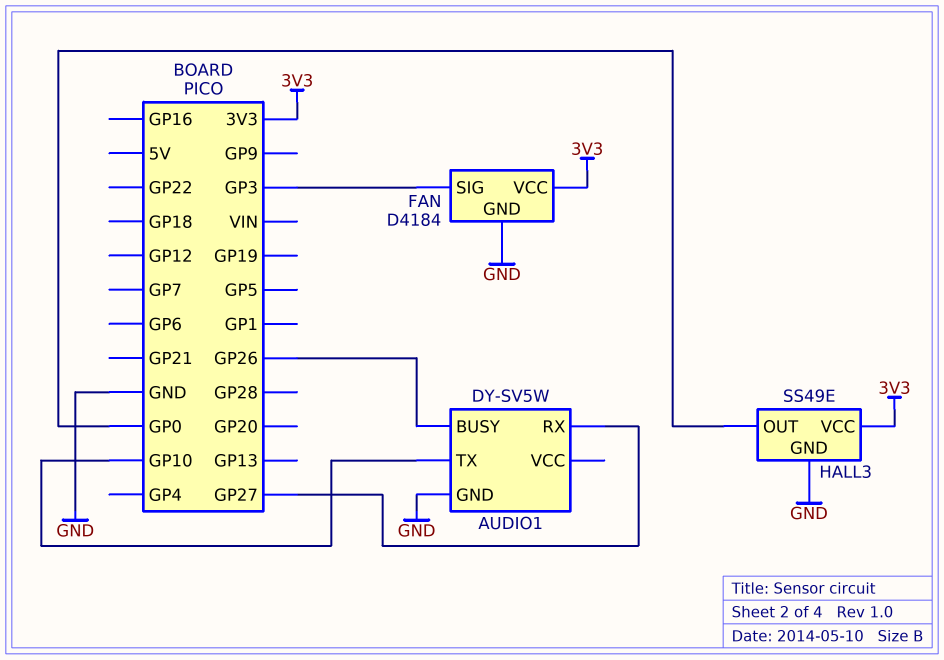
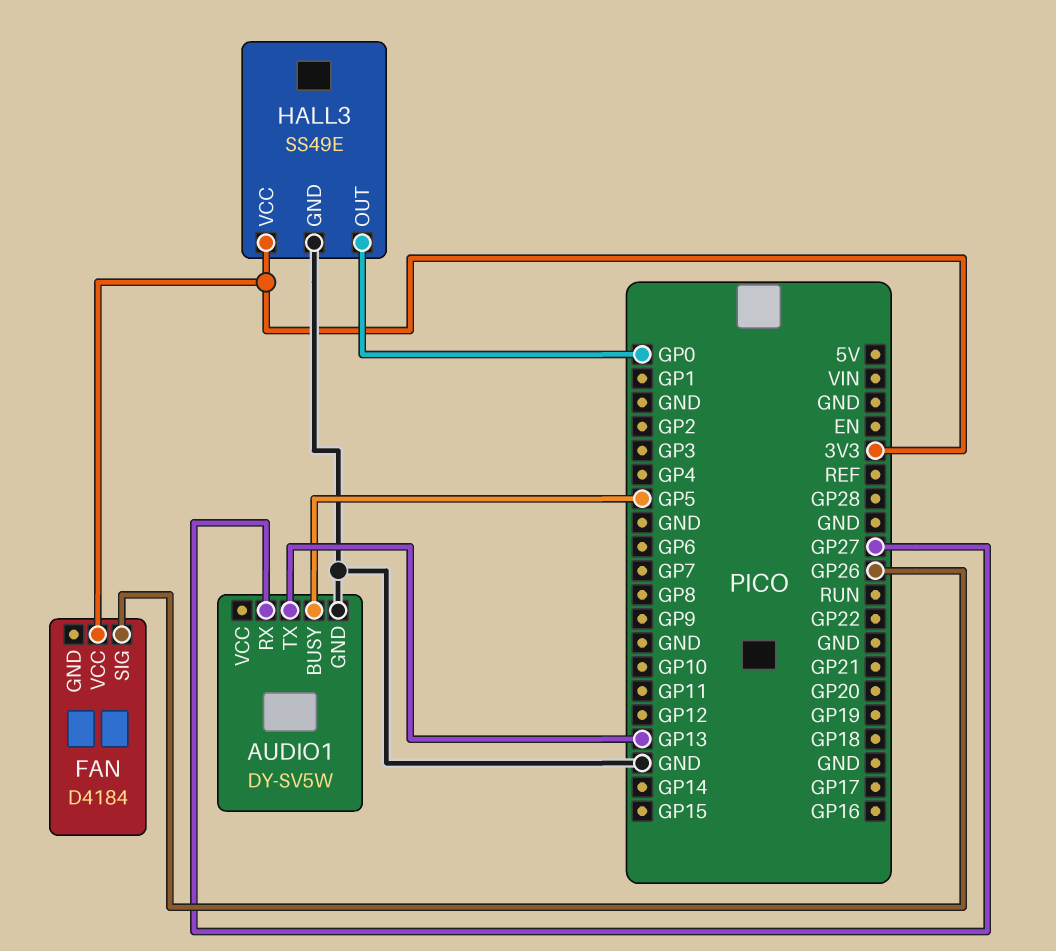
AUDIO1 pin BUSY: GP26 -> GP5
AUDIO1 pin TX: GP10 -> GP13
FAN pin GND: GND -> none
FAN pin SIG: GP3 -> GP26

